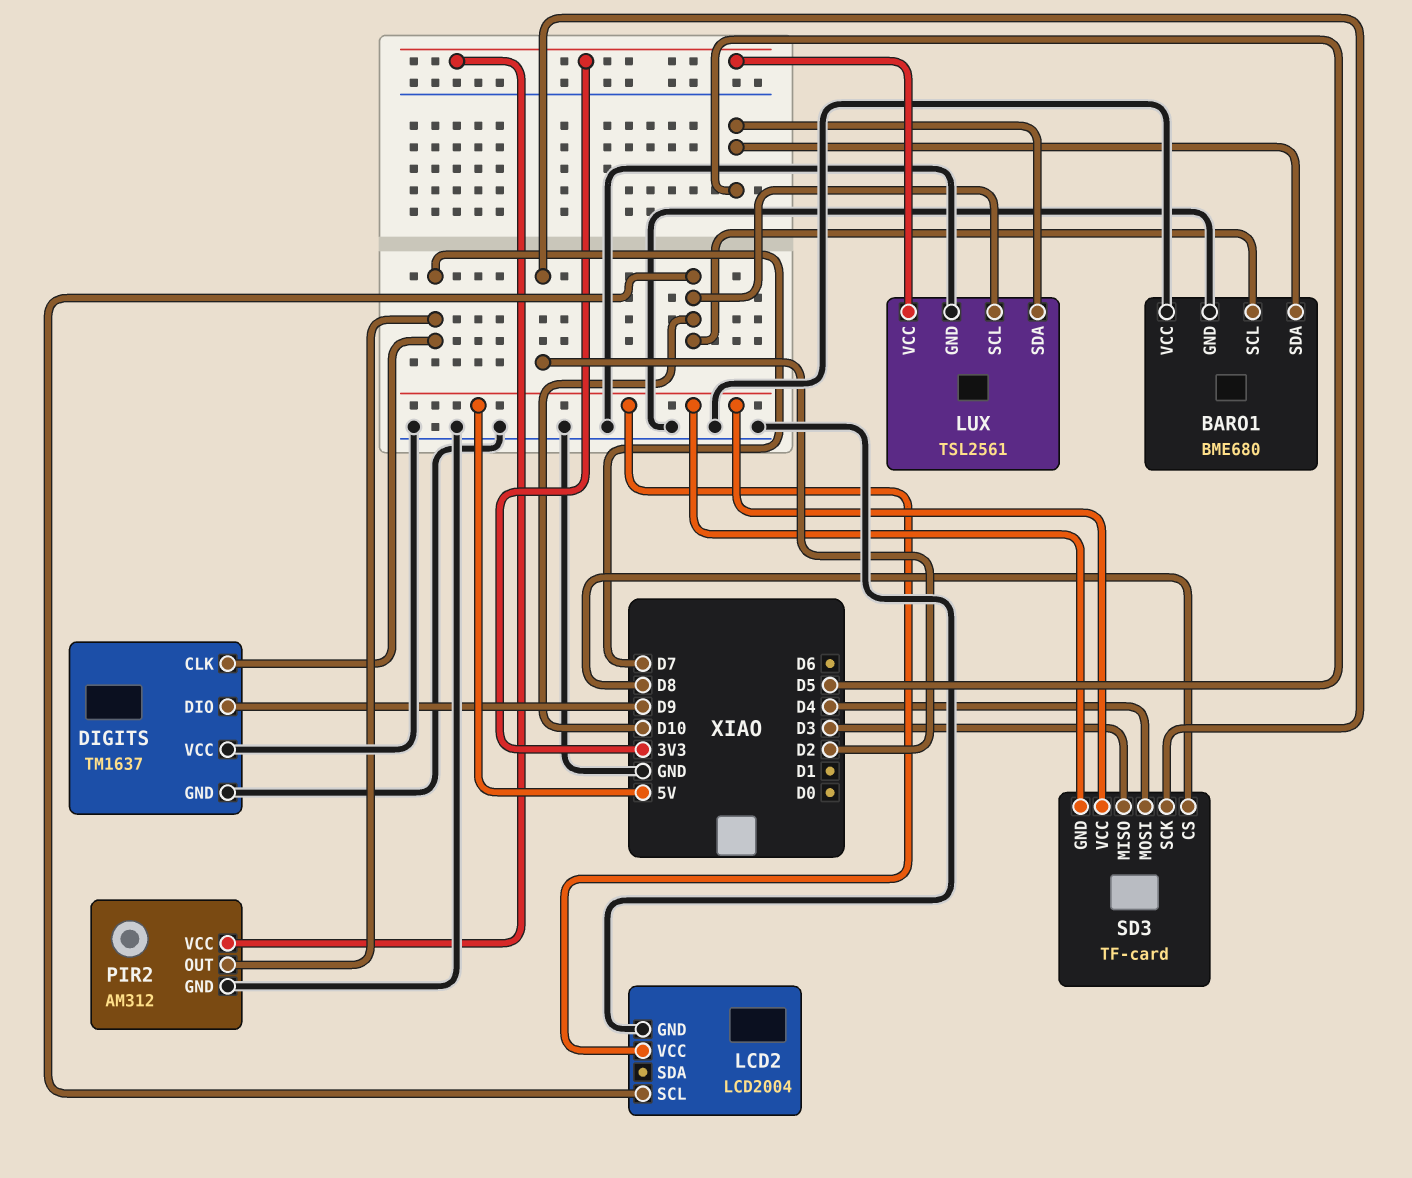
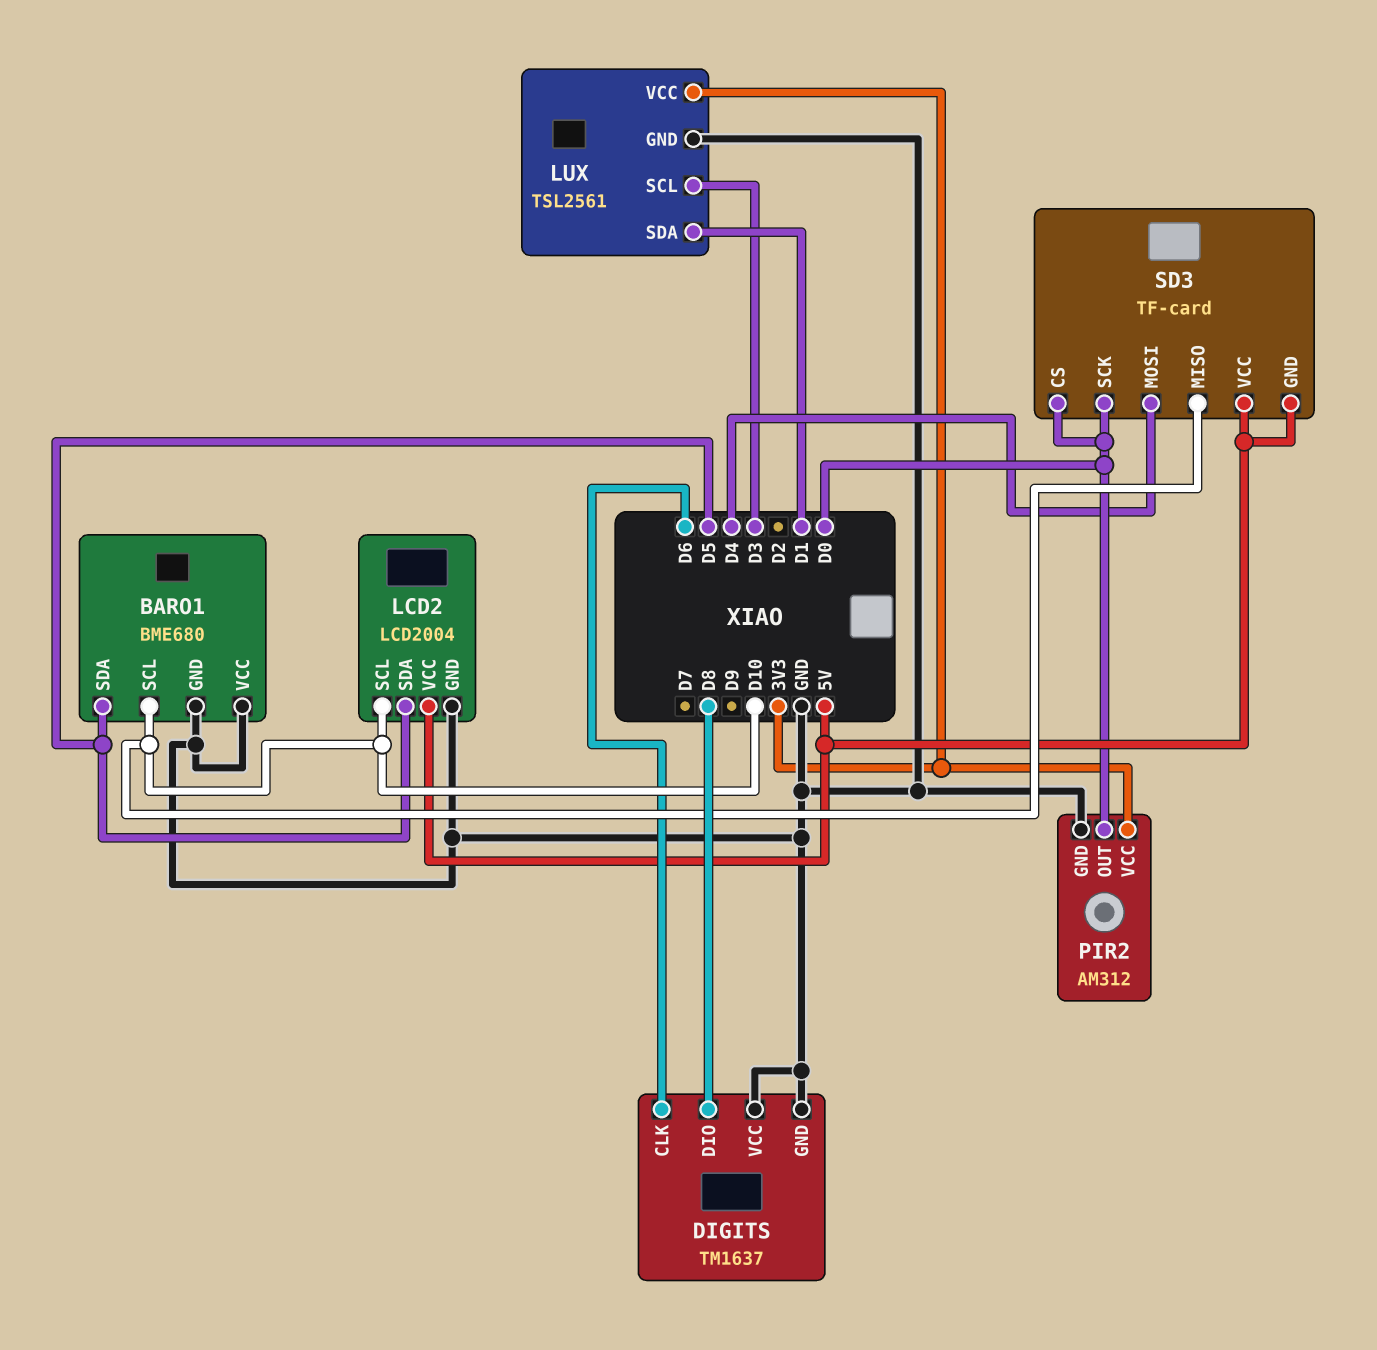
DIGITS pin CLK: D7 -> D6
DIGITS pin DIO: D9 -> D8
LCD2 pin SDA: none -> D5
LUX pin SCL: D10 -> D3
LUX pin SDA: D5 -> D1
PIR2 pin OUT: D7 -> D0
SD3 pin CS: D8 -> D0
SD3 pin MISO: D3 -> D10
SD3 pin SCK: D2 -> D0

